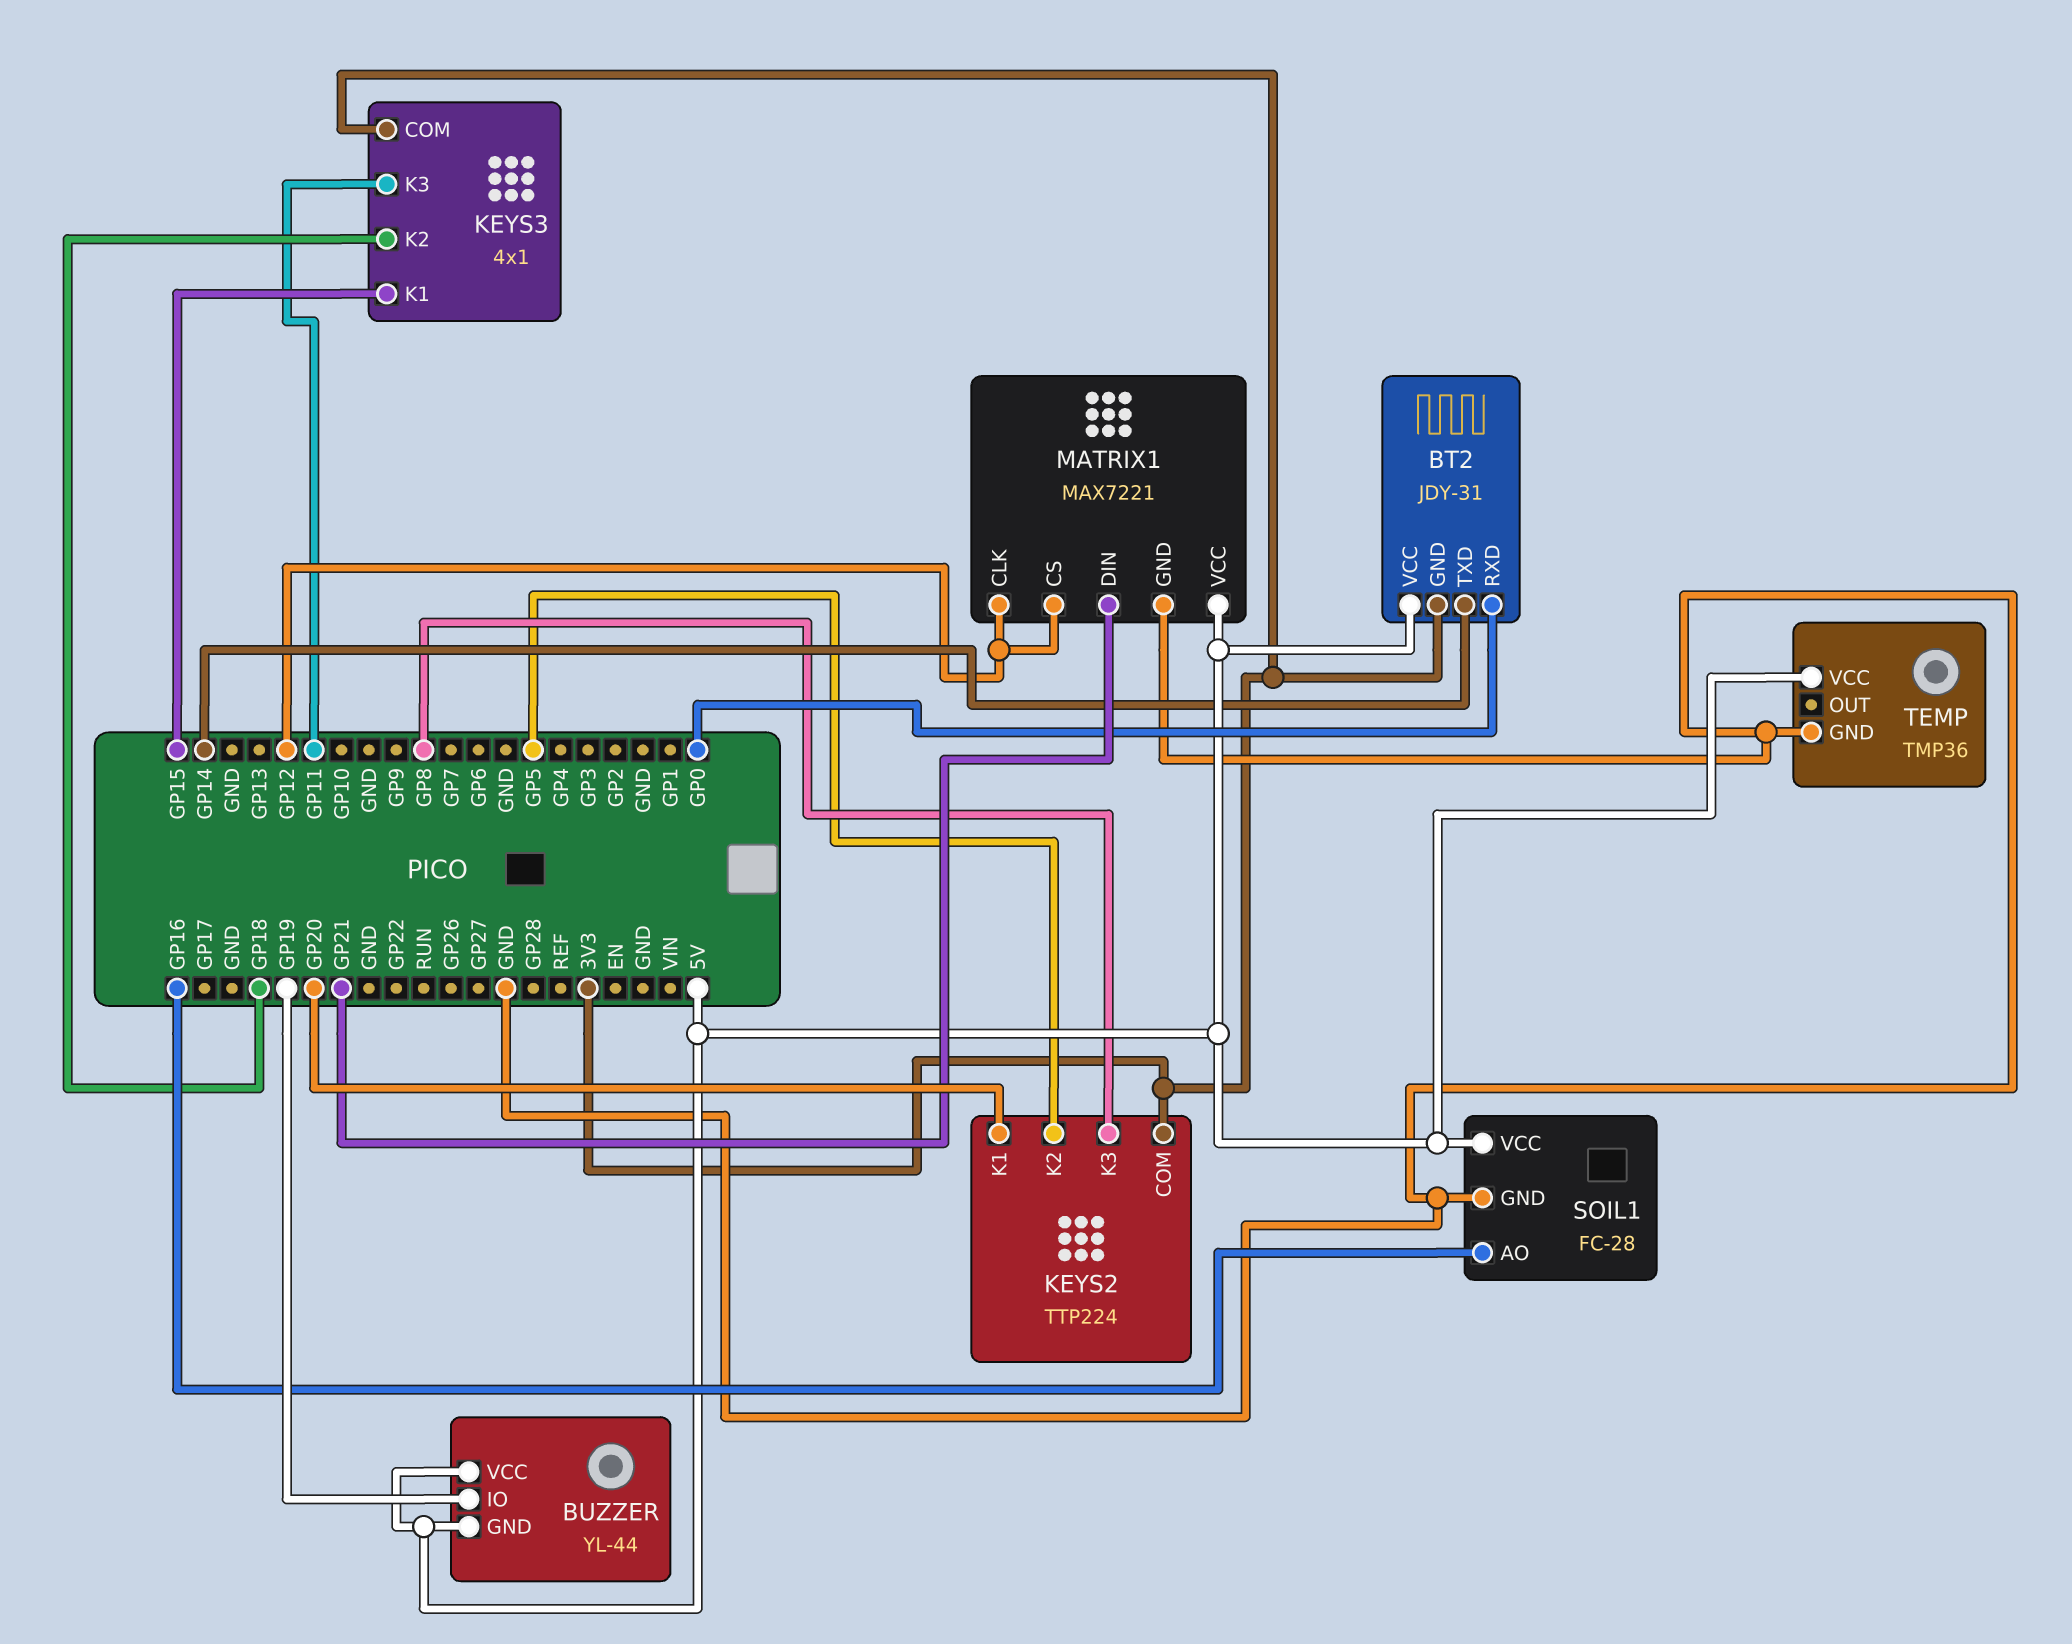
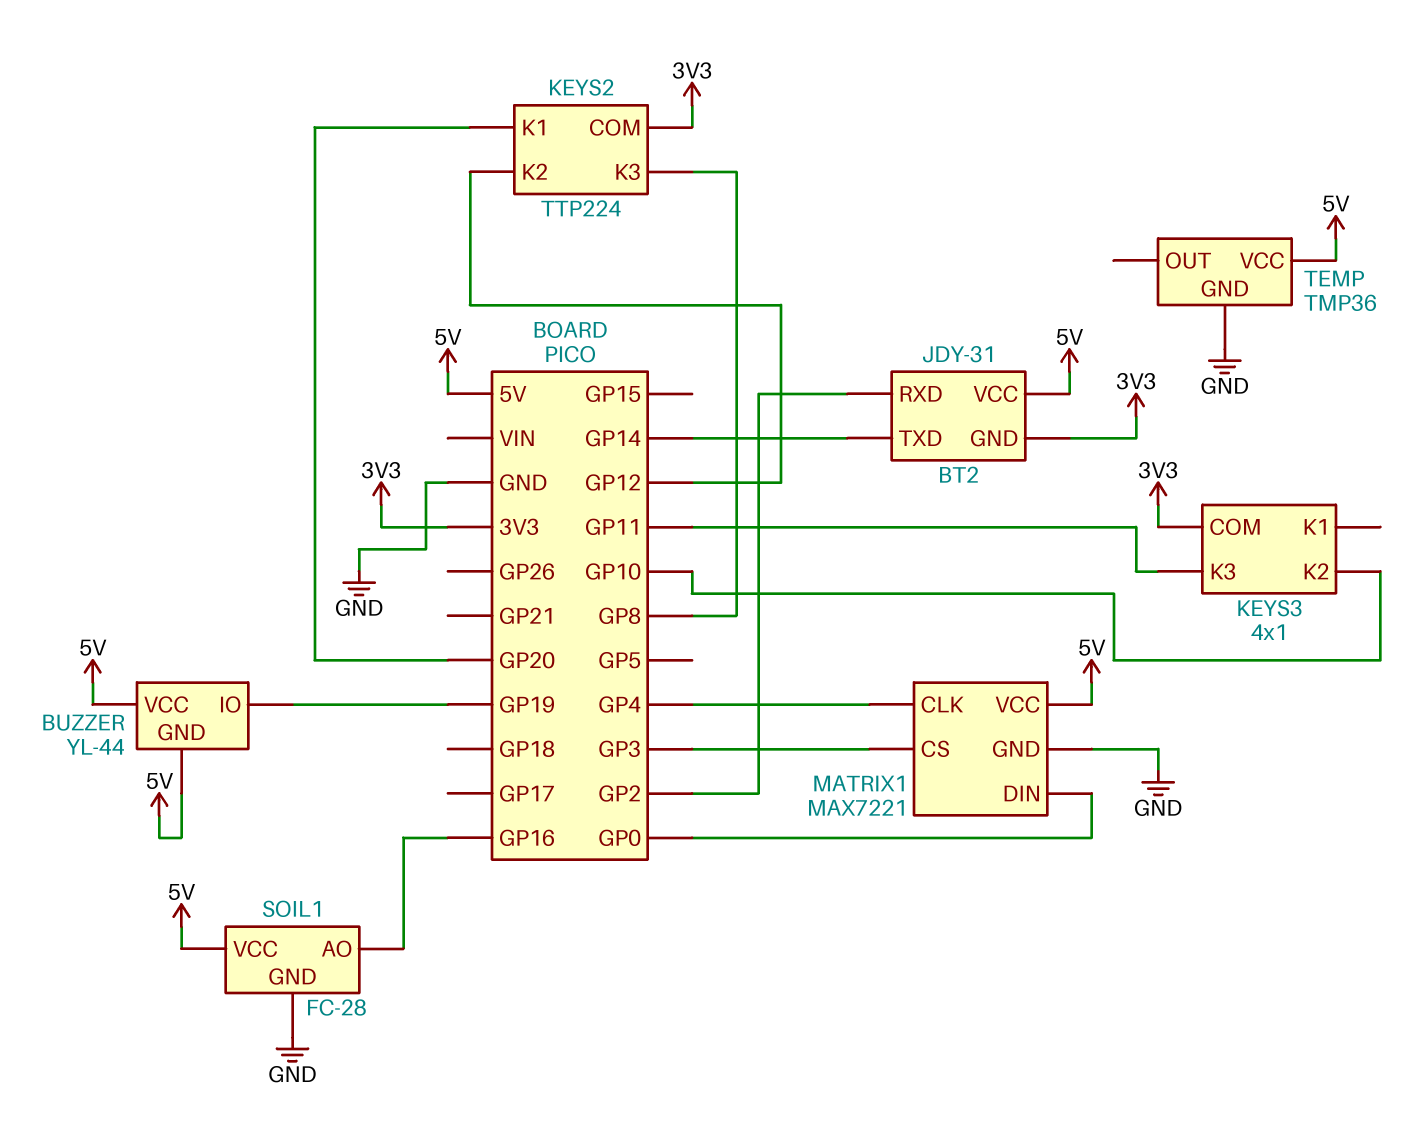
BT2 pin RXD: GP0 -> GP2
KEYS2 pin K2: GP5 -> GP12
KEYS3 pin K1: GP15 -> none
KEYS3 pin K2: GP18 -> GP10
MATRIX1 pin CLK: GP12 -> GP4
MATRIX1 pin CS: GP12 -> GP3
MATRIX1 pin DIN: GP21 -> GP0

